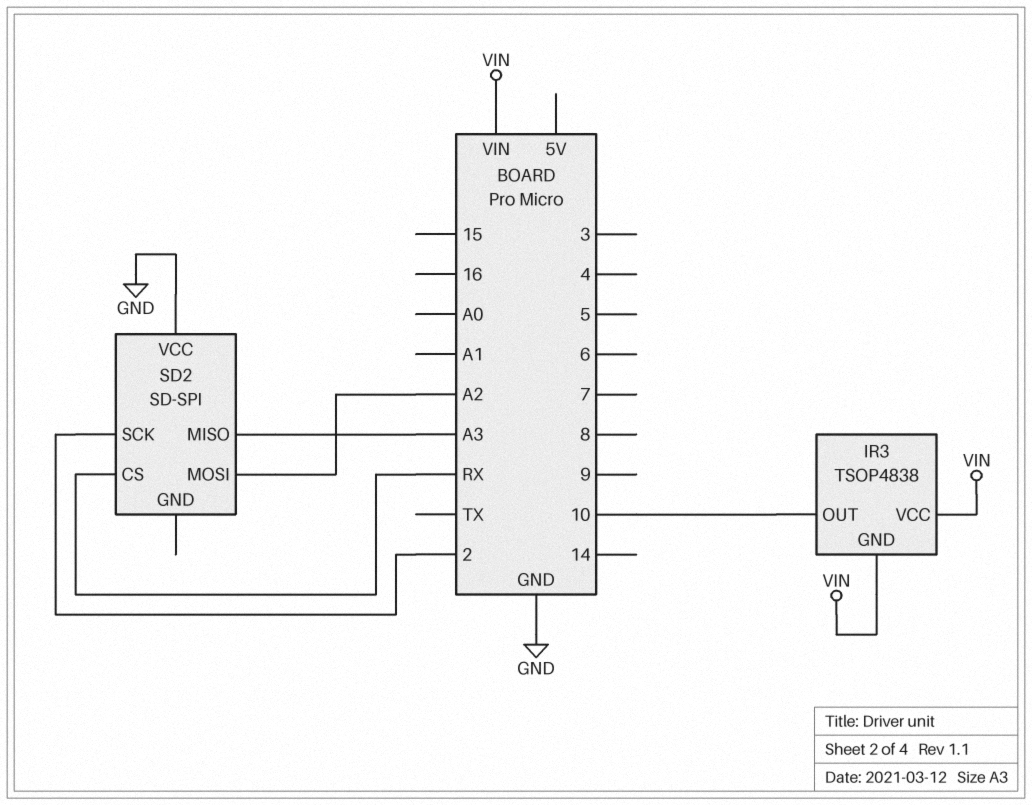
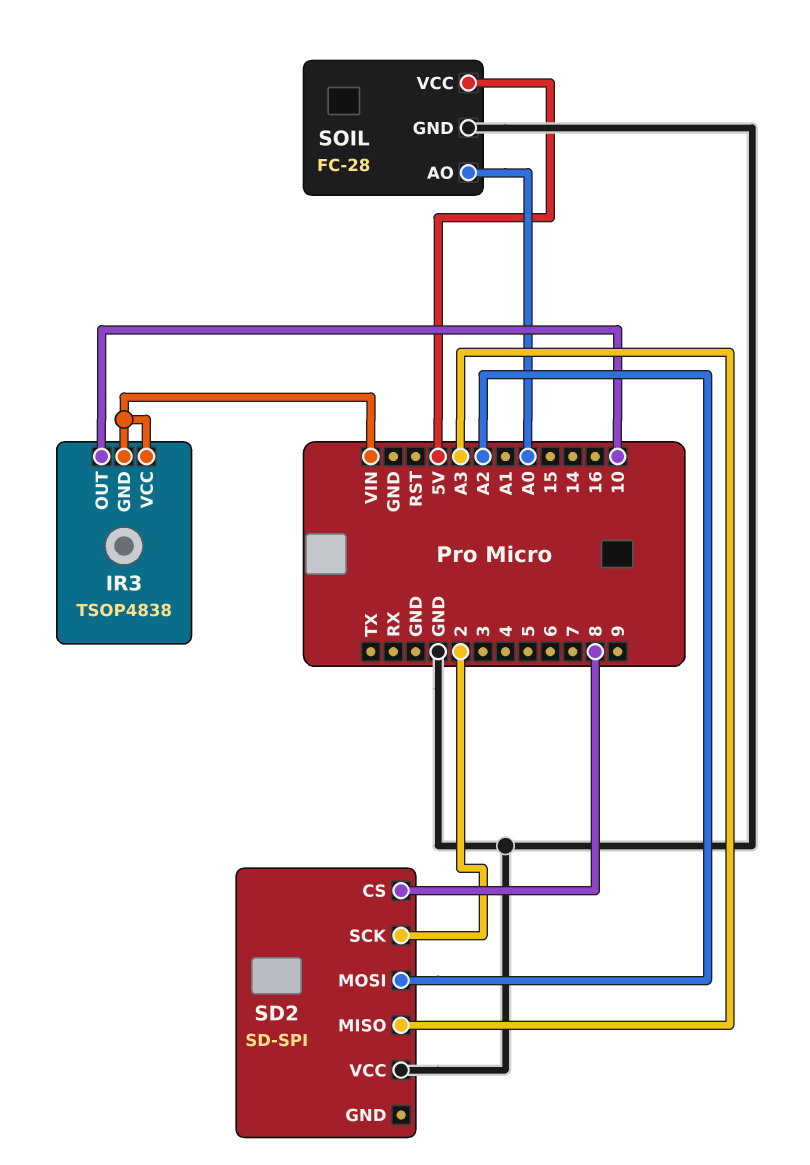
SD2 pin CS: RX -> 8
SOIL: none -> FC-28
SOIL pin AO: none -> A0
SOIL pin GND: none -> GND
SOIL pin VCC: none -> 5V

